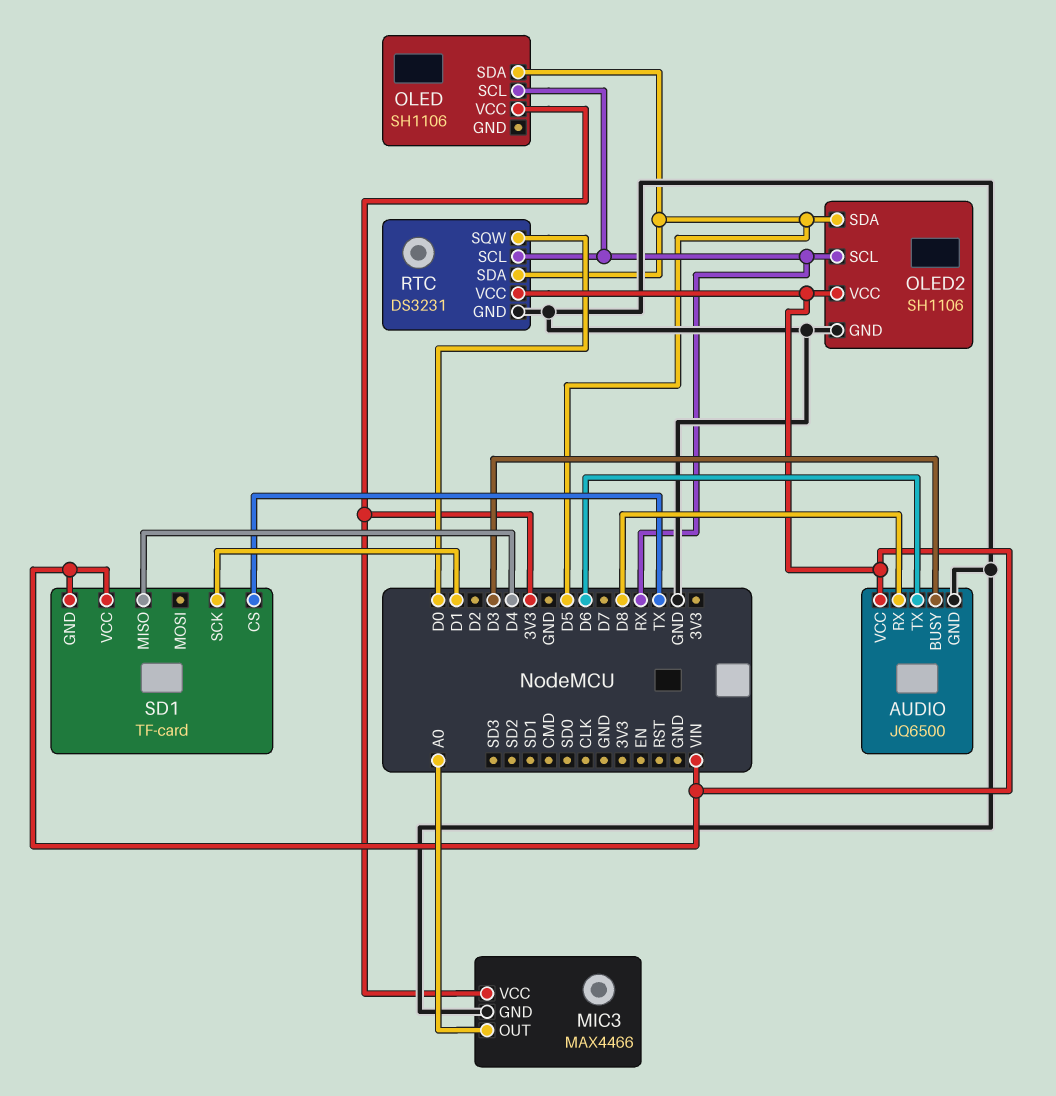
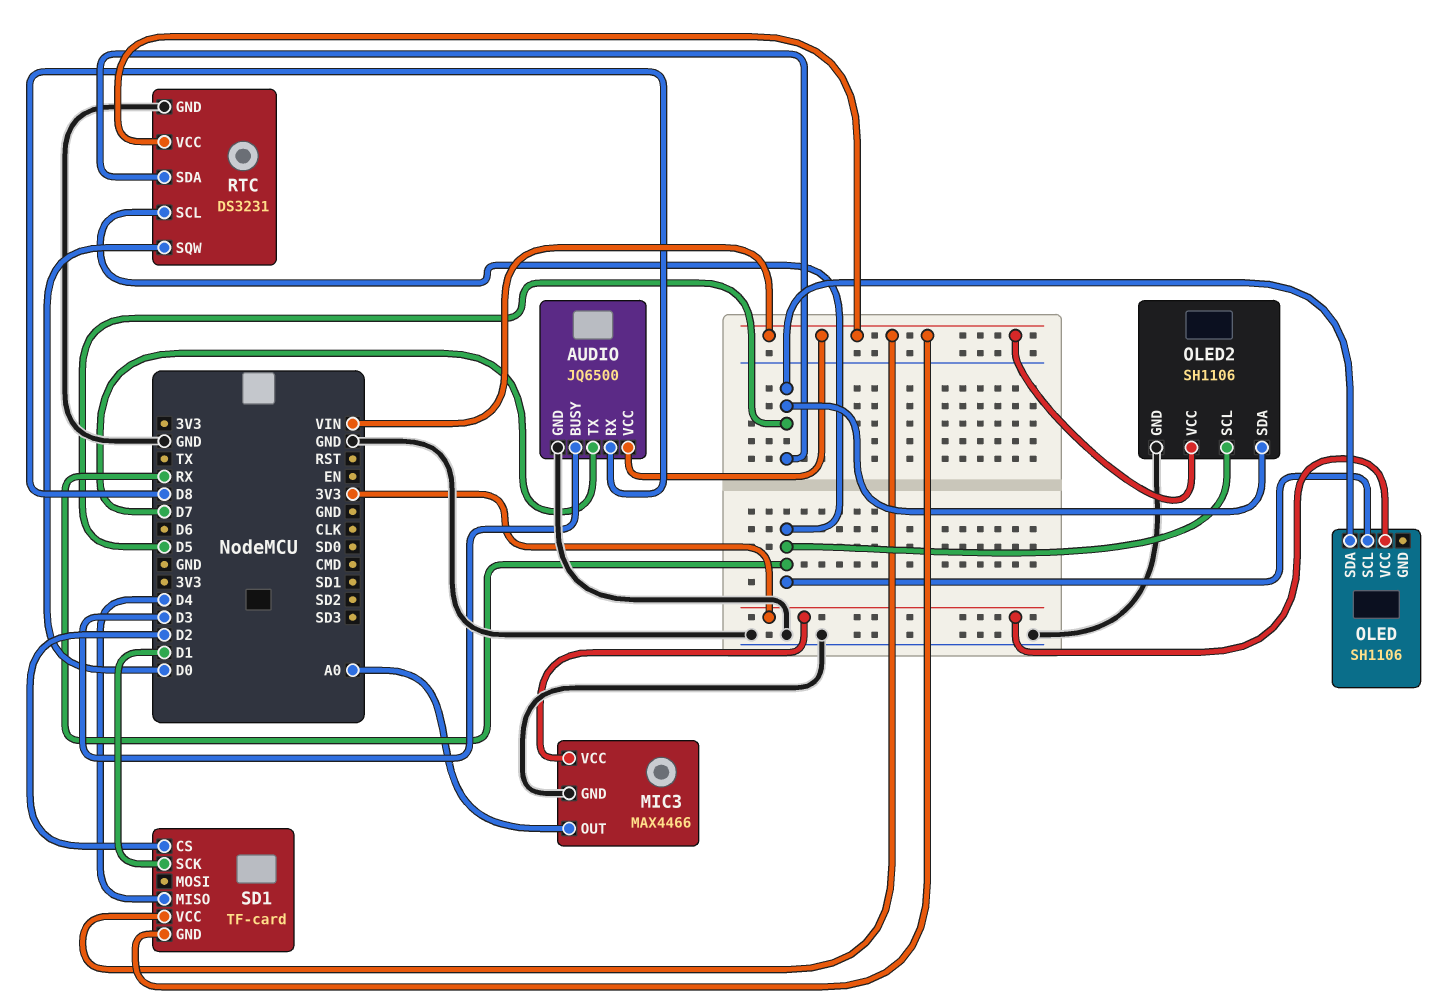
AUDIO pin TX: D6 -> D7
SD1 pin CS: TX -> D2

